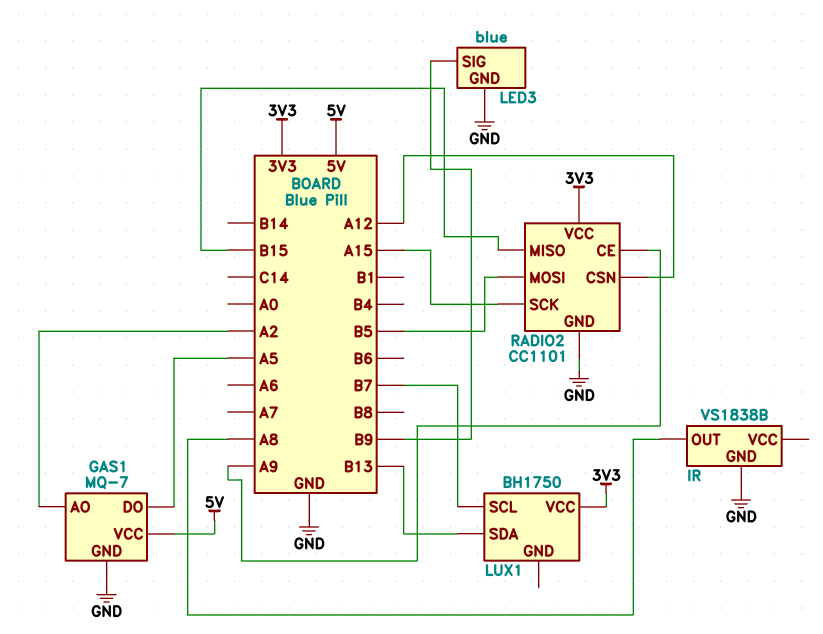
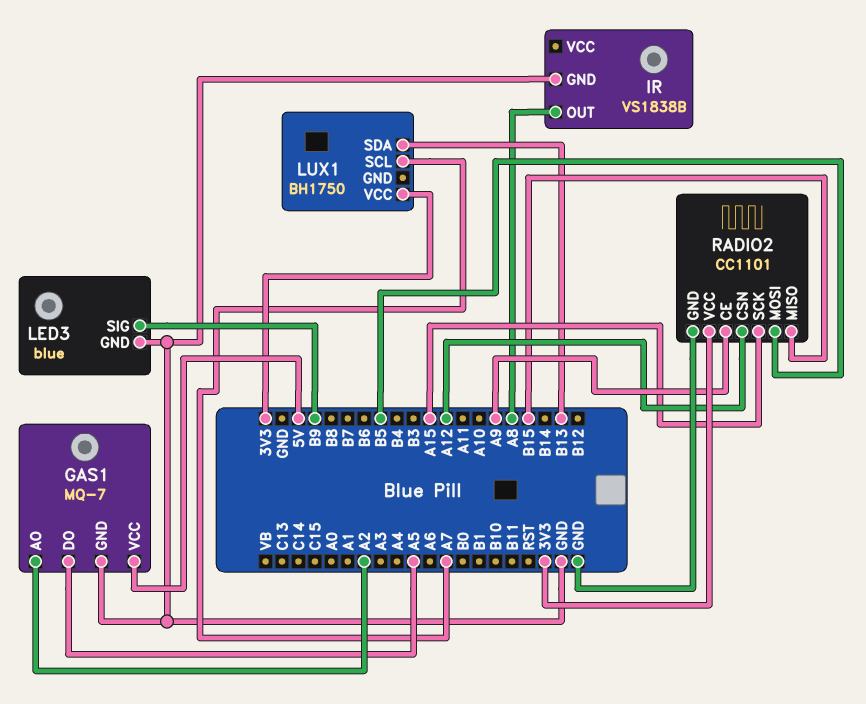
LUX1 pin SCL: B7 -> A7

